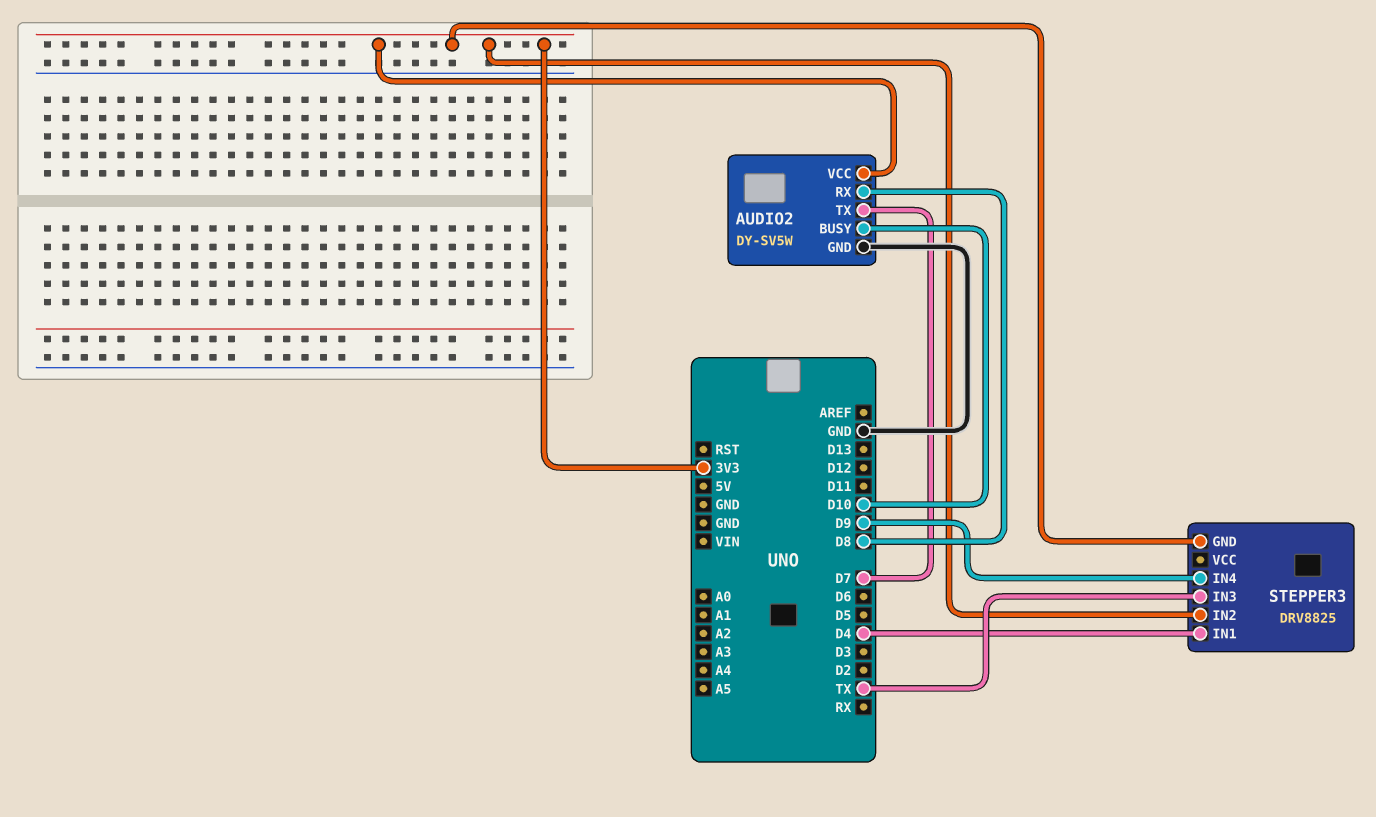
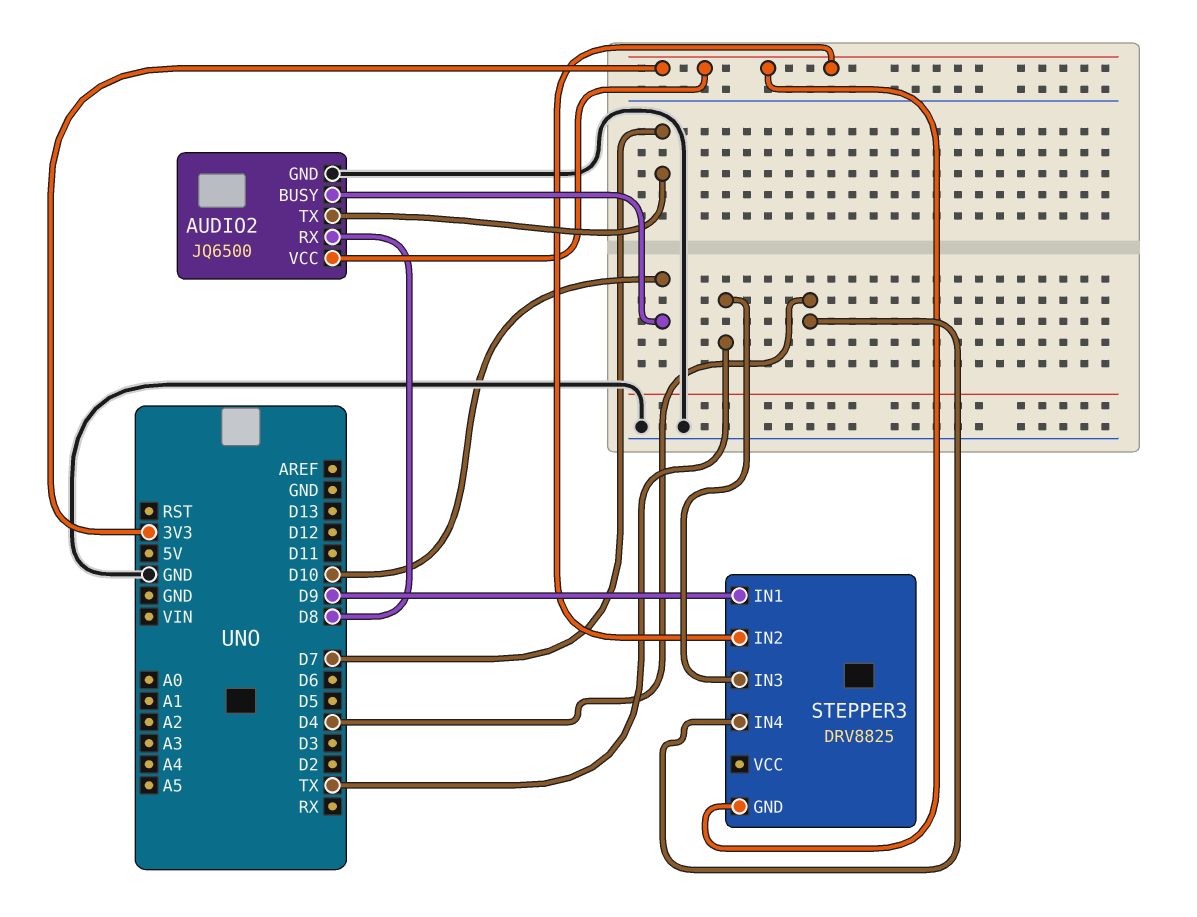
AUDIO2: DY-SV5W -> JQ6500
STEPPER3 pin IN1: D4 -> D9
STEPPER3 pin IN4: D9 -> D4

